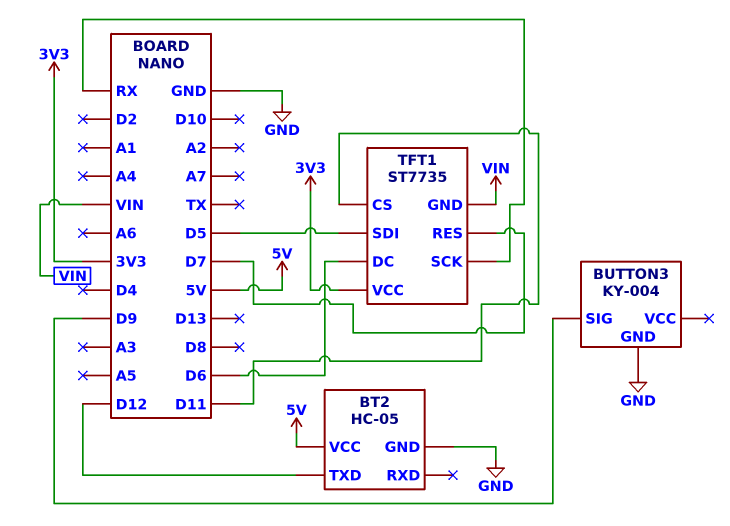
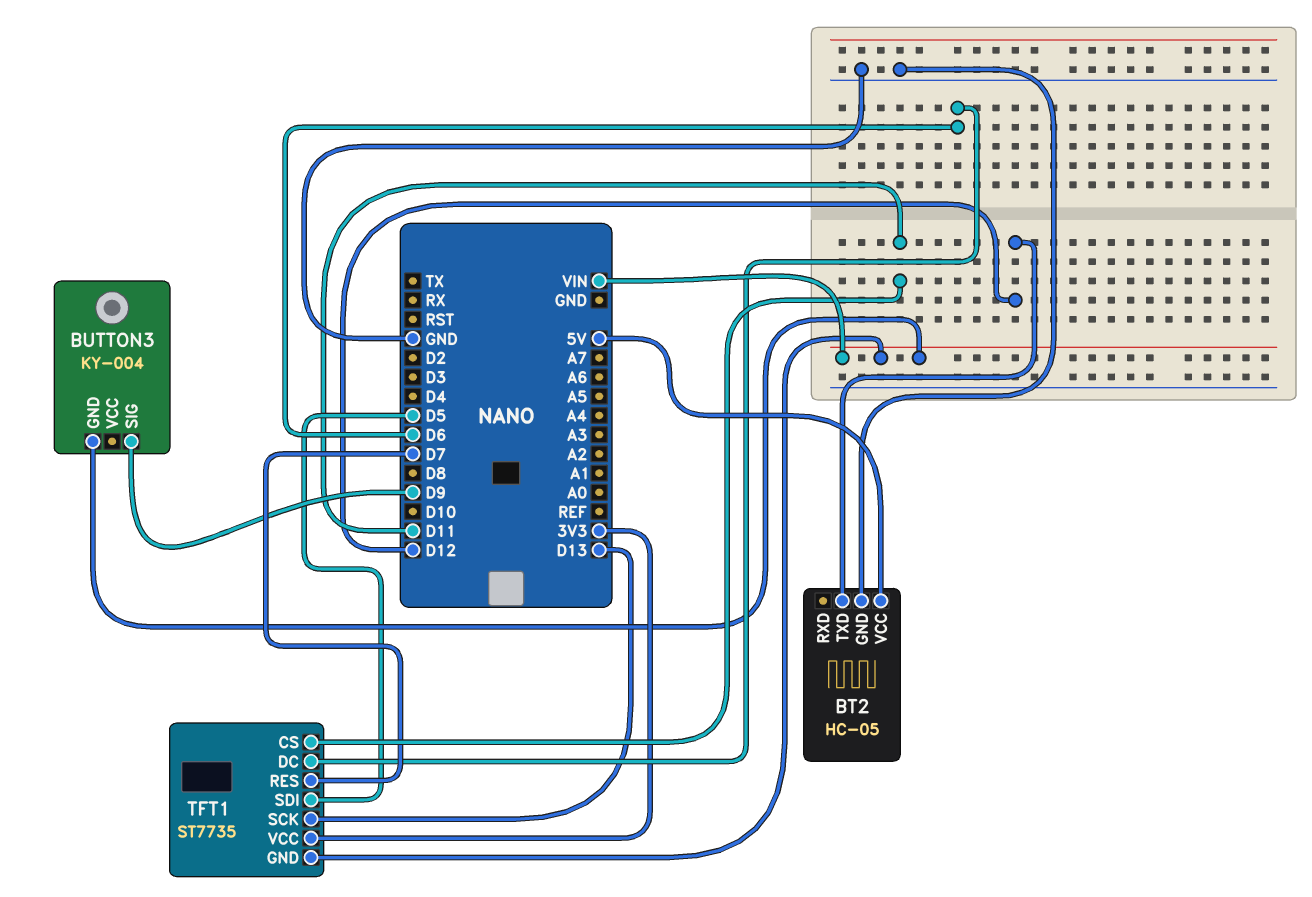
BUTTON3 pin GND: GND -> VIN
TFT1 pin SCK: RX -> D13

